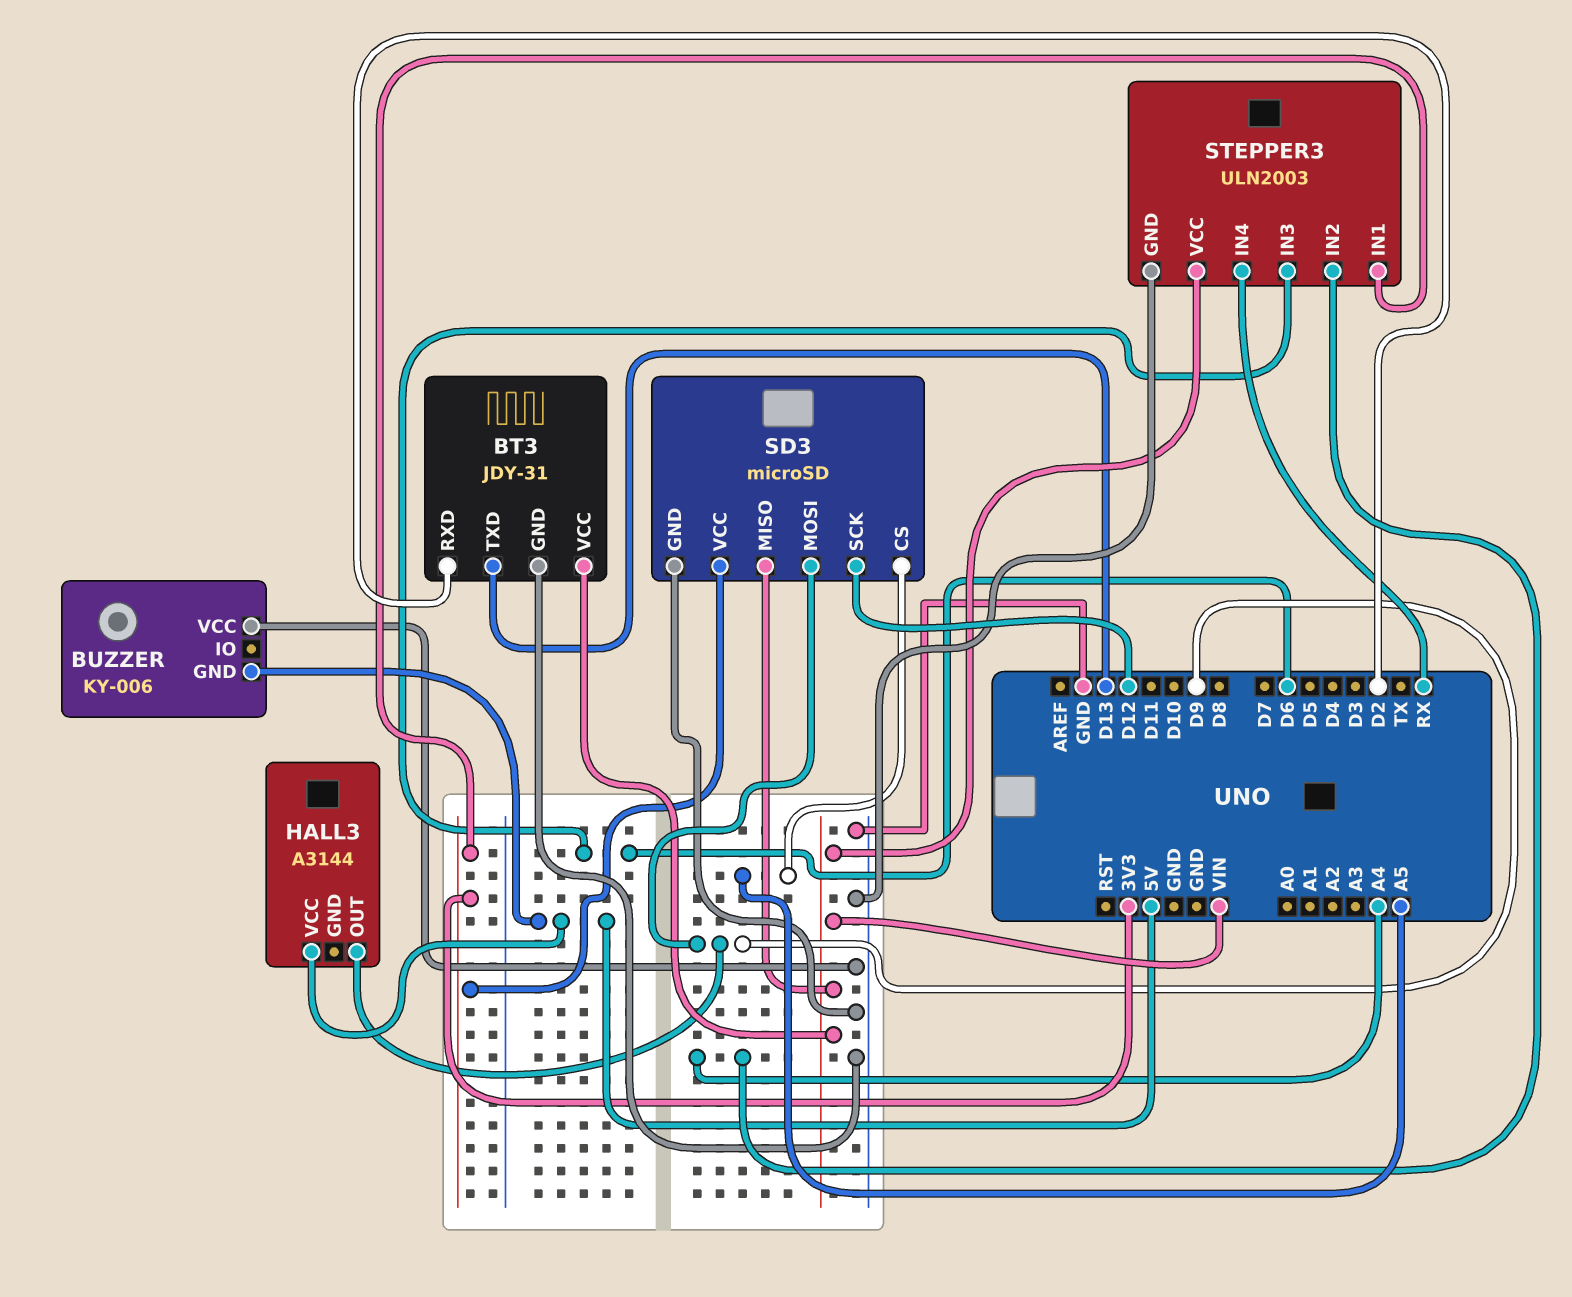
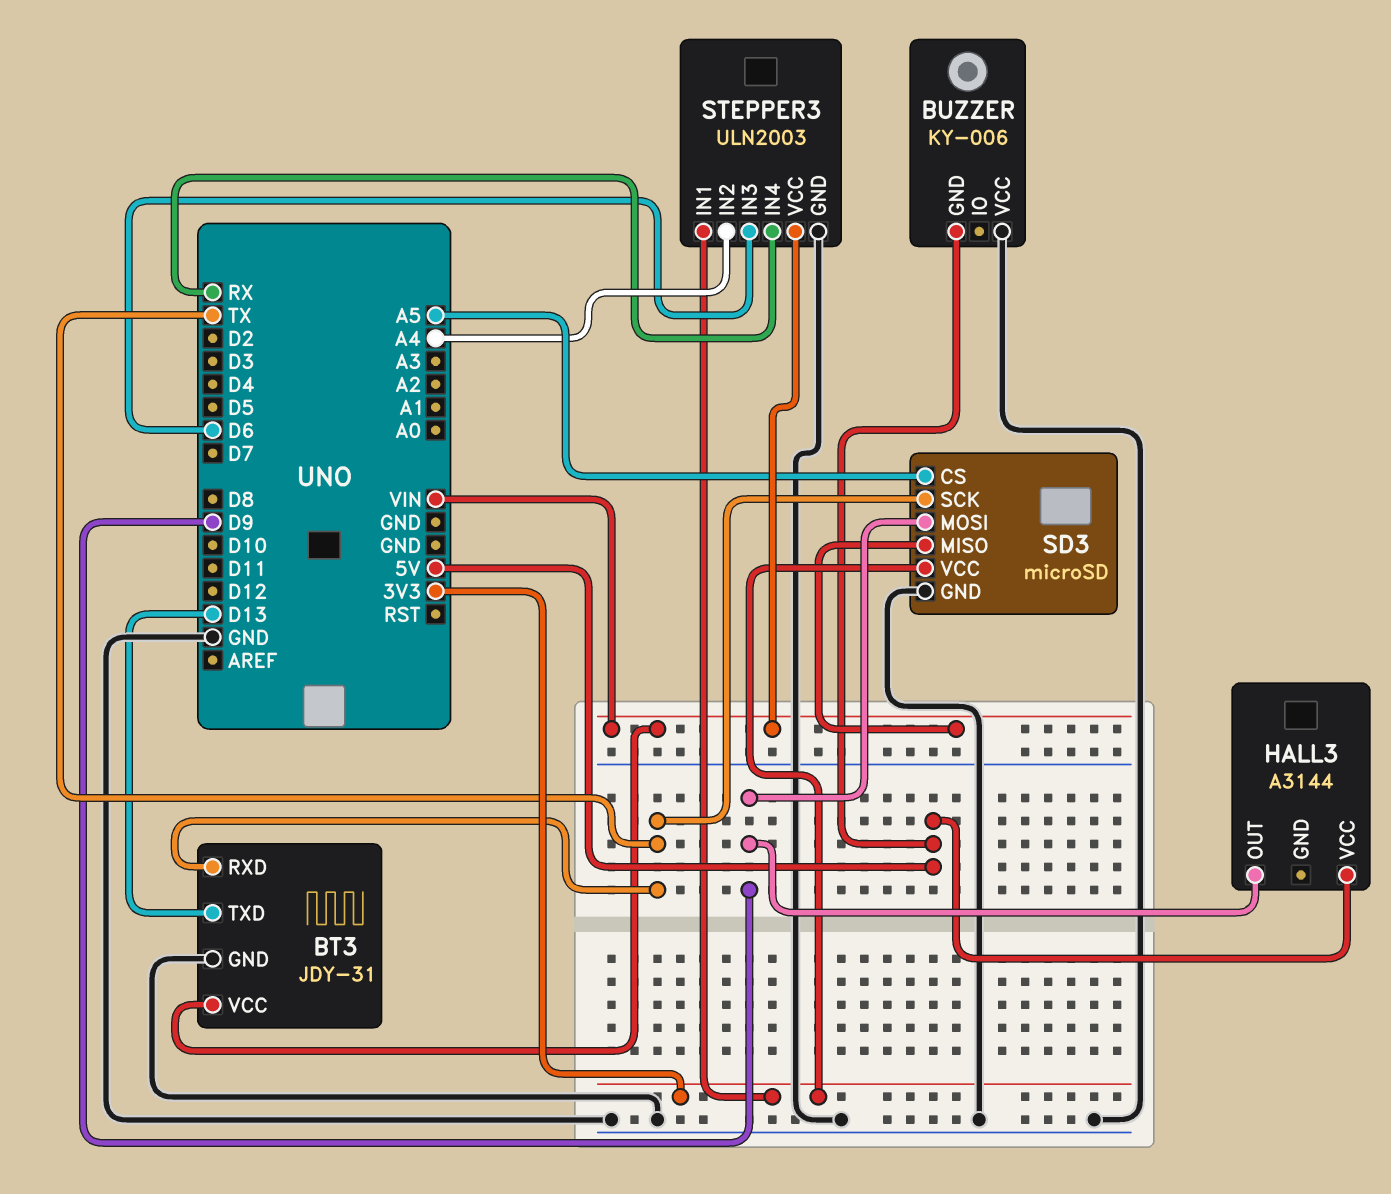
BT3 pin RXD: D2 -> TX
SD3 pin SCK: D12 -> TX

